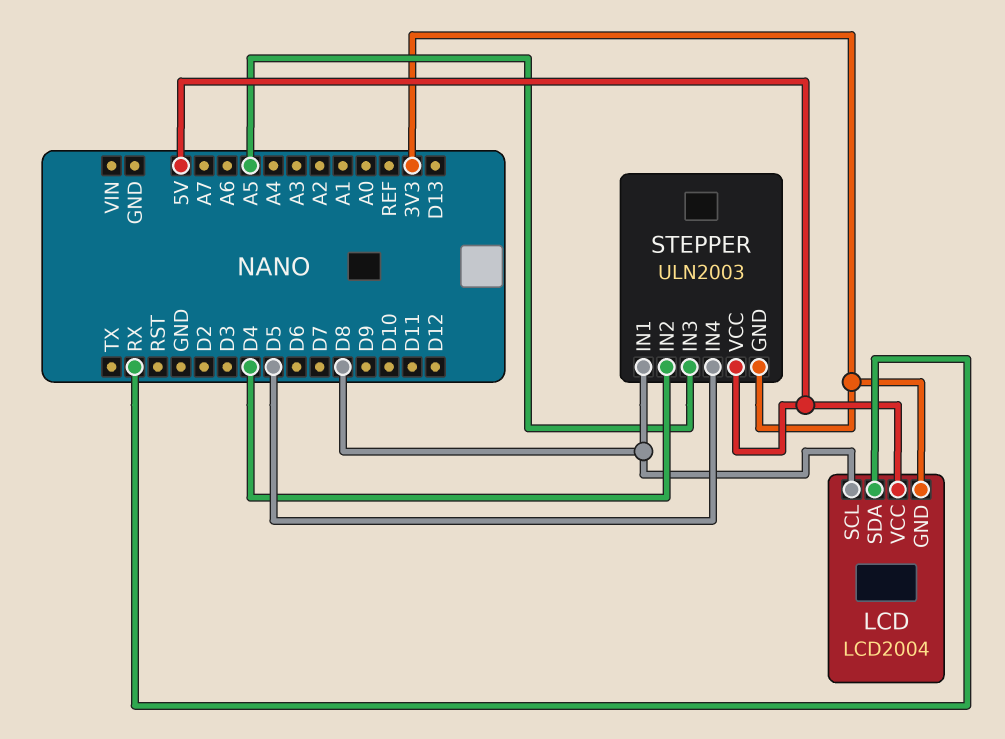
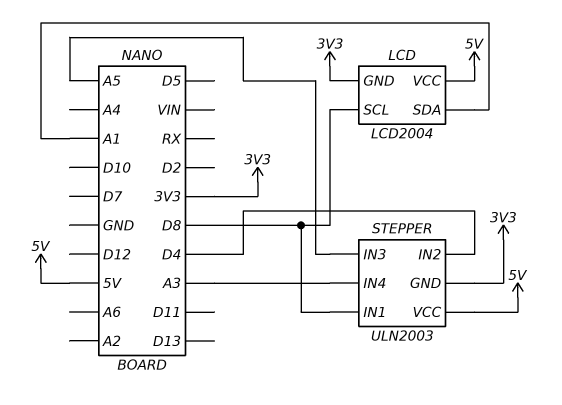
LCD pin SDA: RX -> A1
STEPPER pin IN4: D5 -> A3

